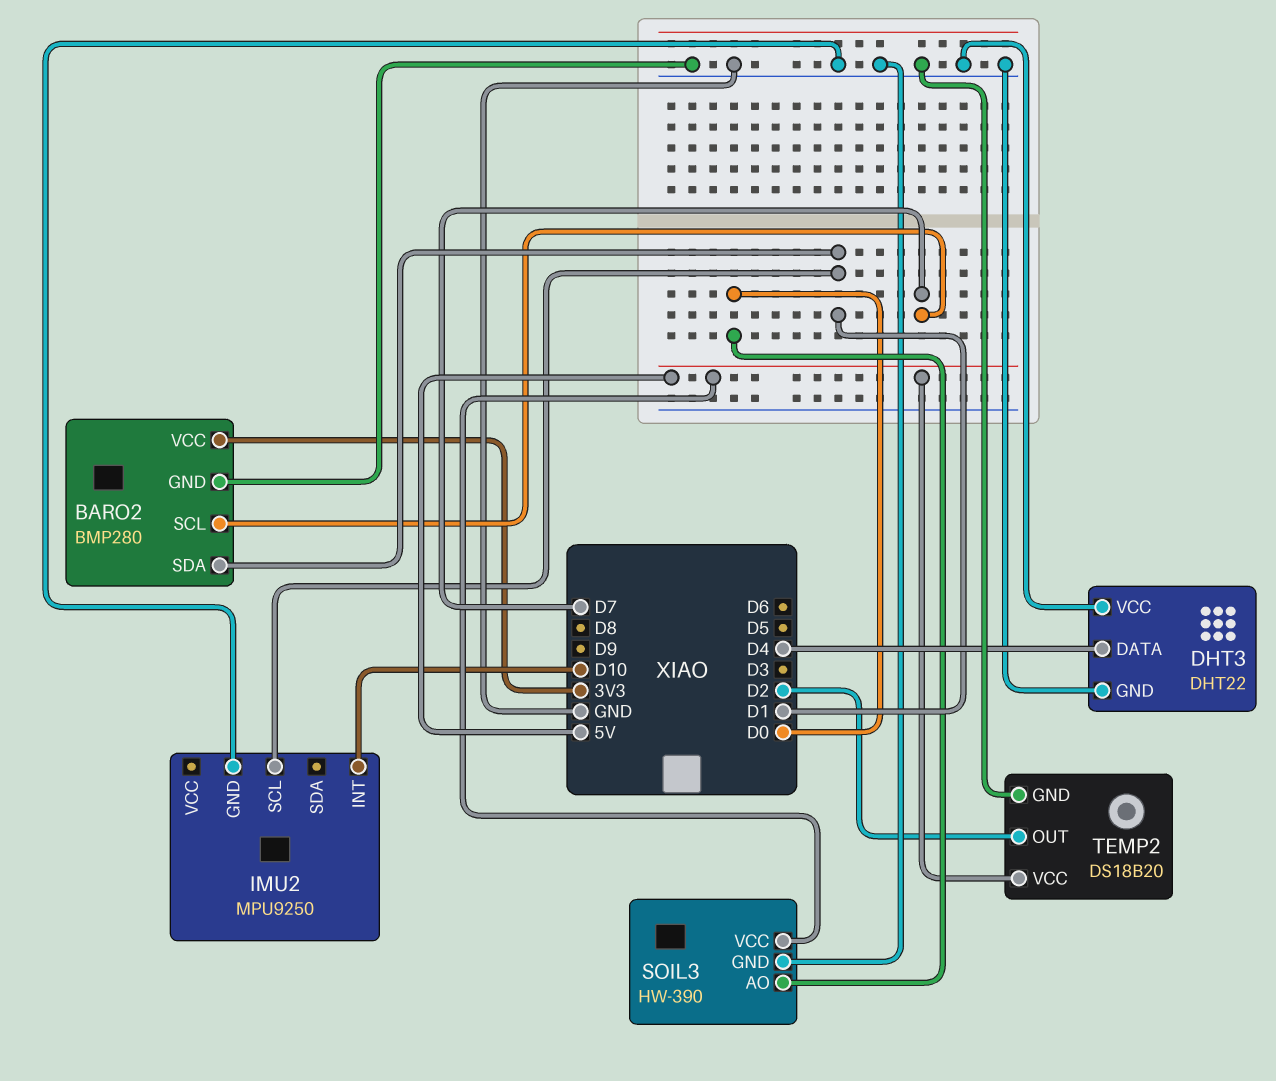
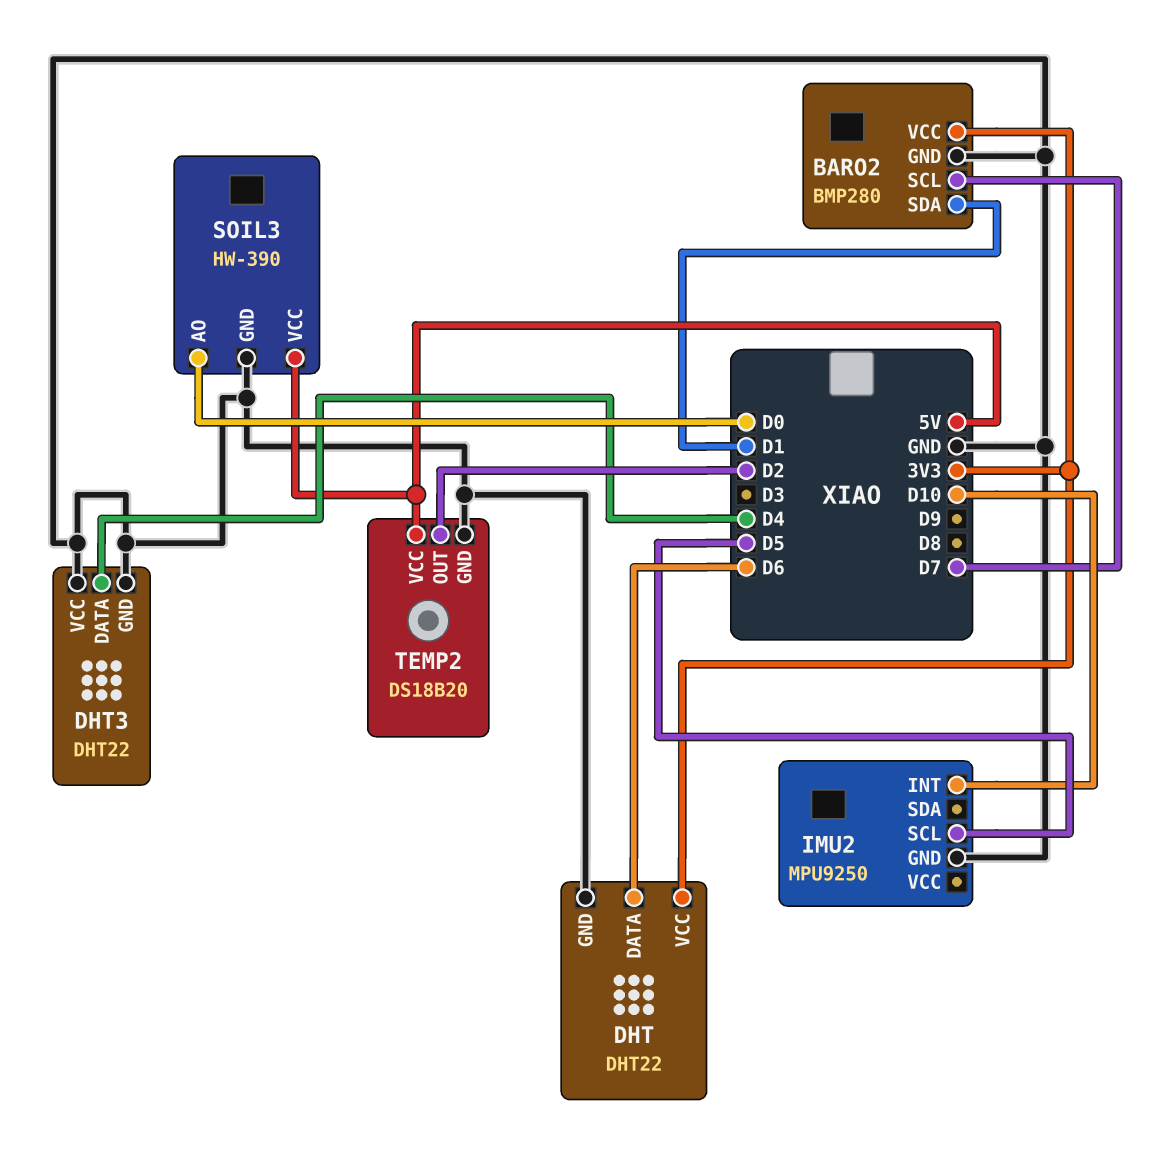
DHT: none -> DHT22
DHT pin DATA: none -> D6
DHT pin GND: none -> GND
DHT pin VCC: none -> 3V3
IMU2 pin SCL: D1 -> D5

